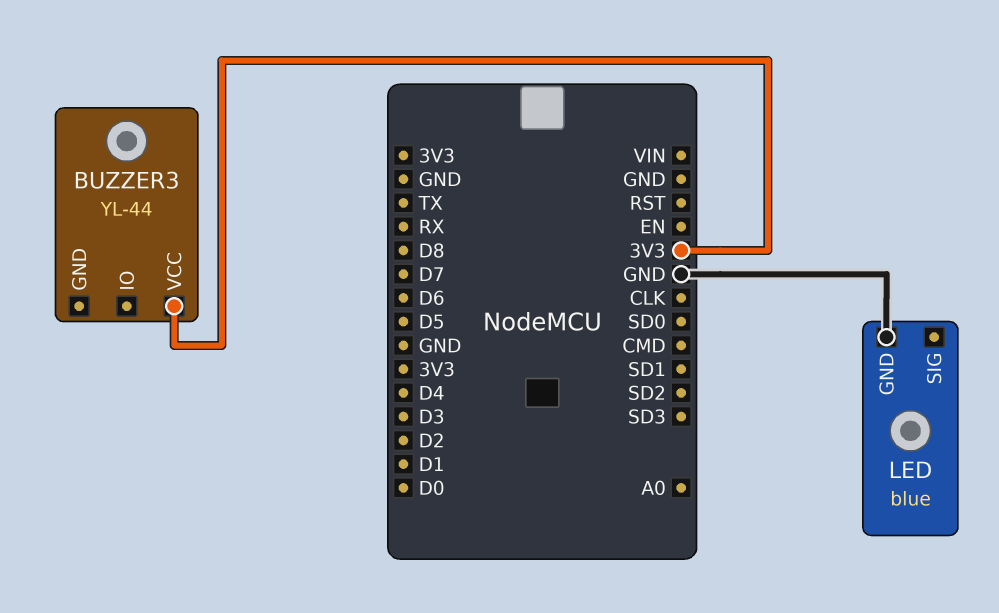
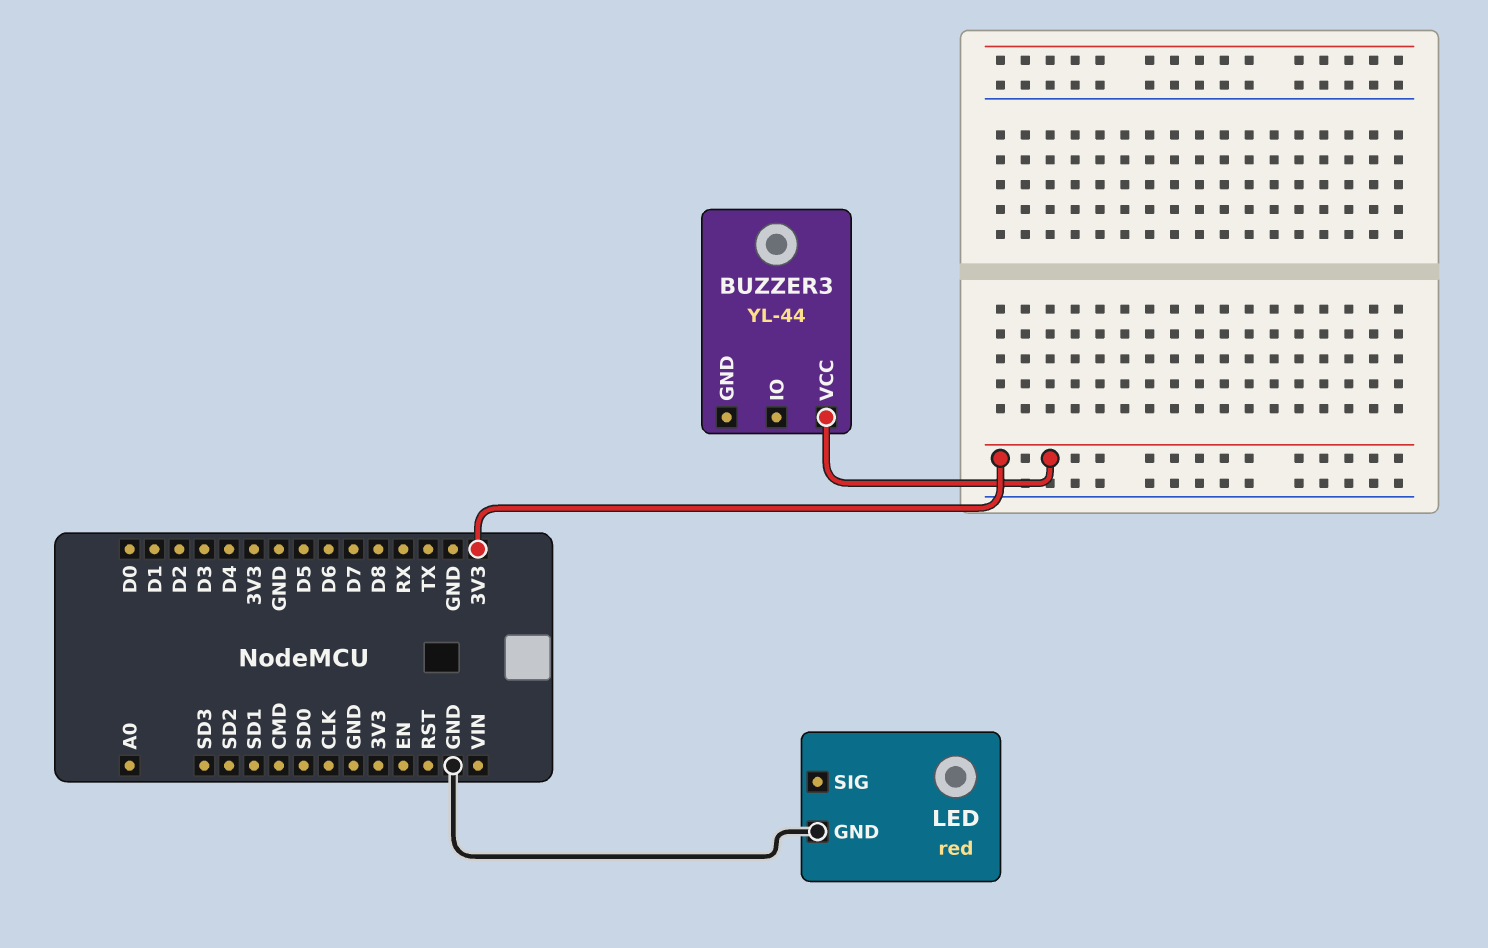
LED: blue -> red

